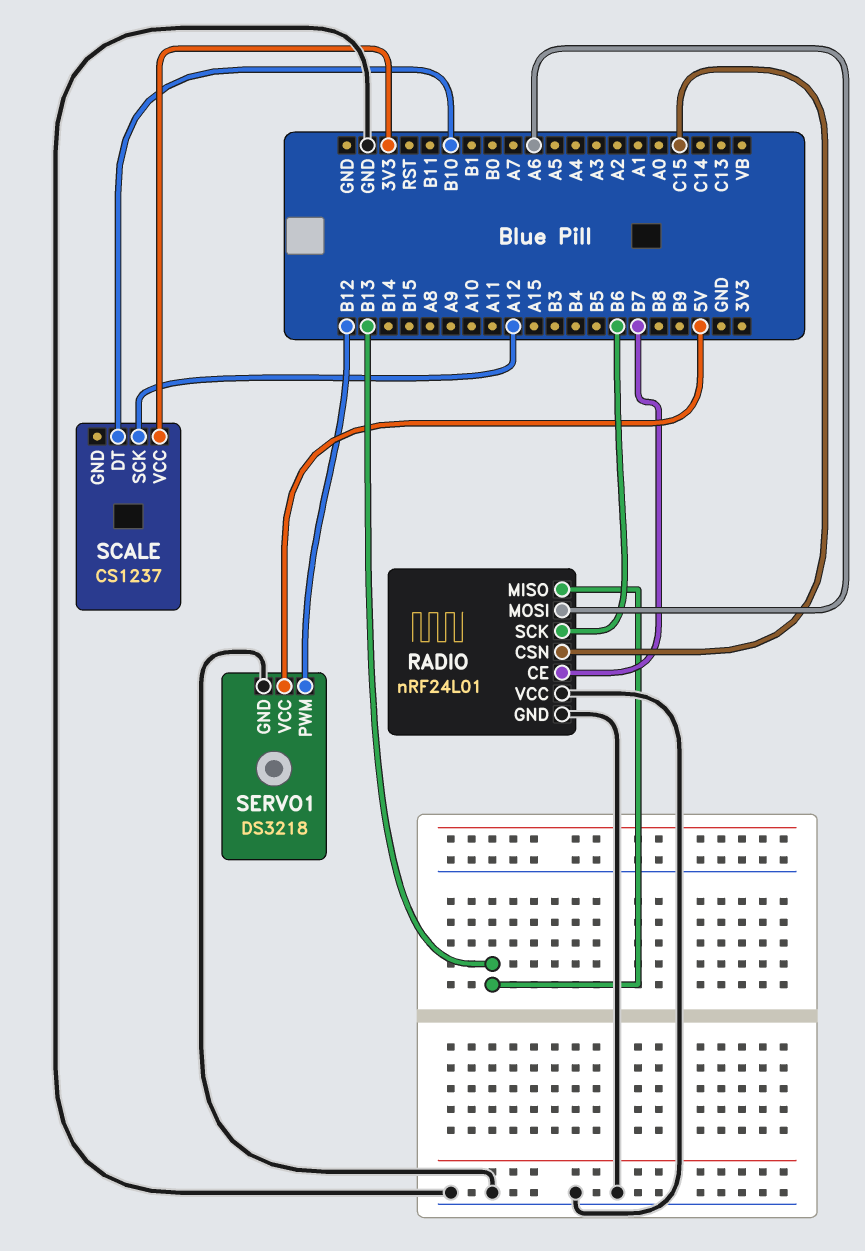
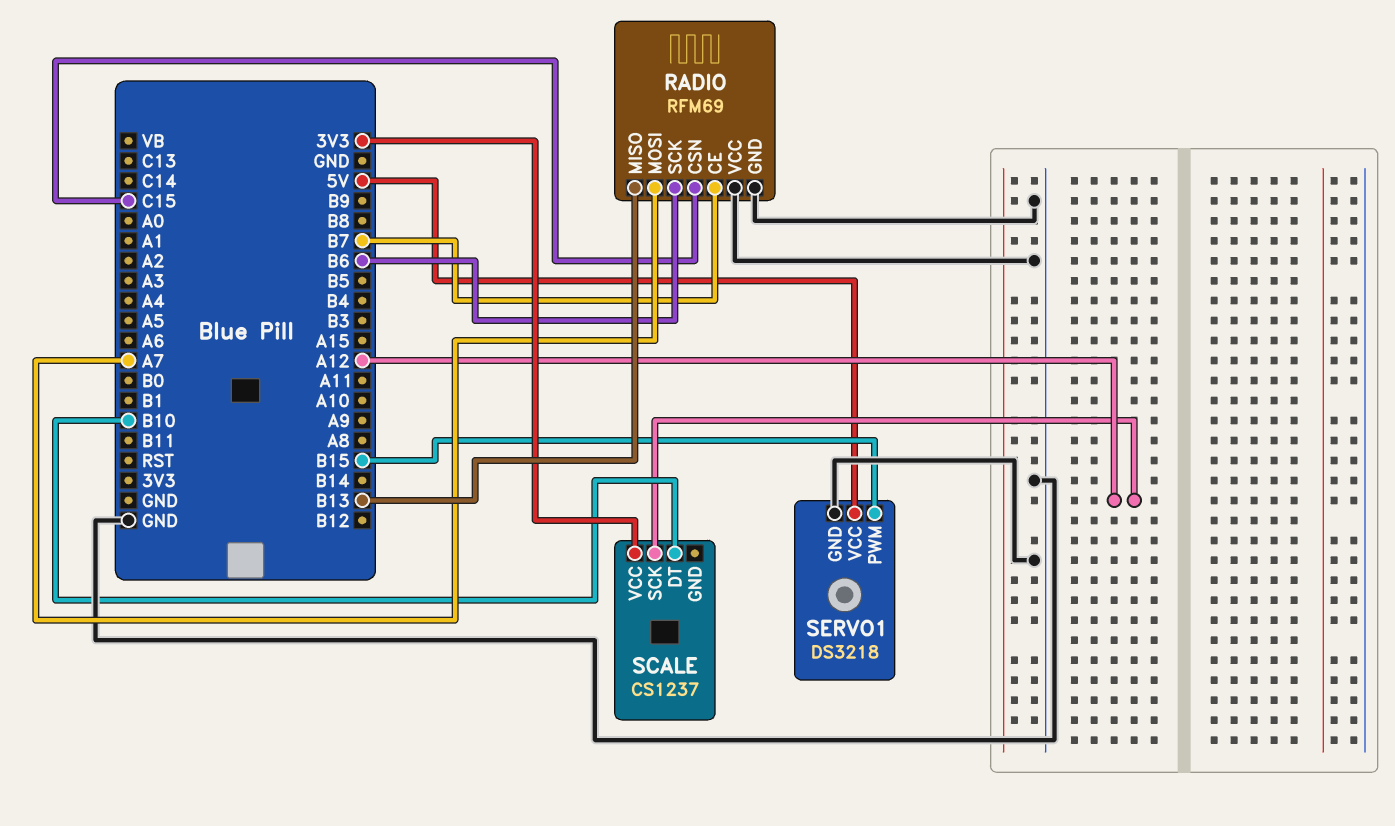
RADIO: nRF24L01 -> RFM69
RADIO pin MOSI: A6 -> A7
SERVO1 pin PWM: B12 -> B15

